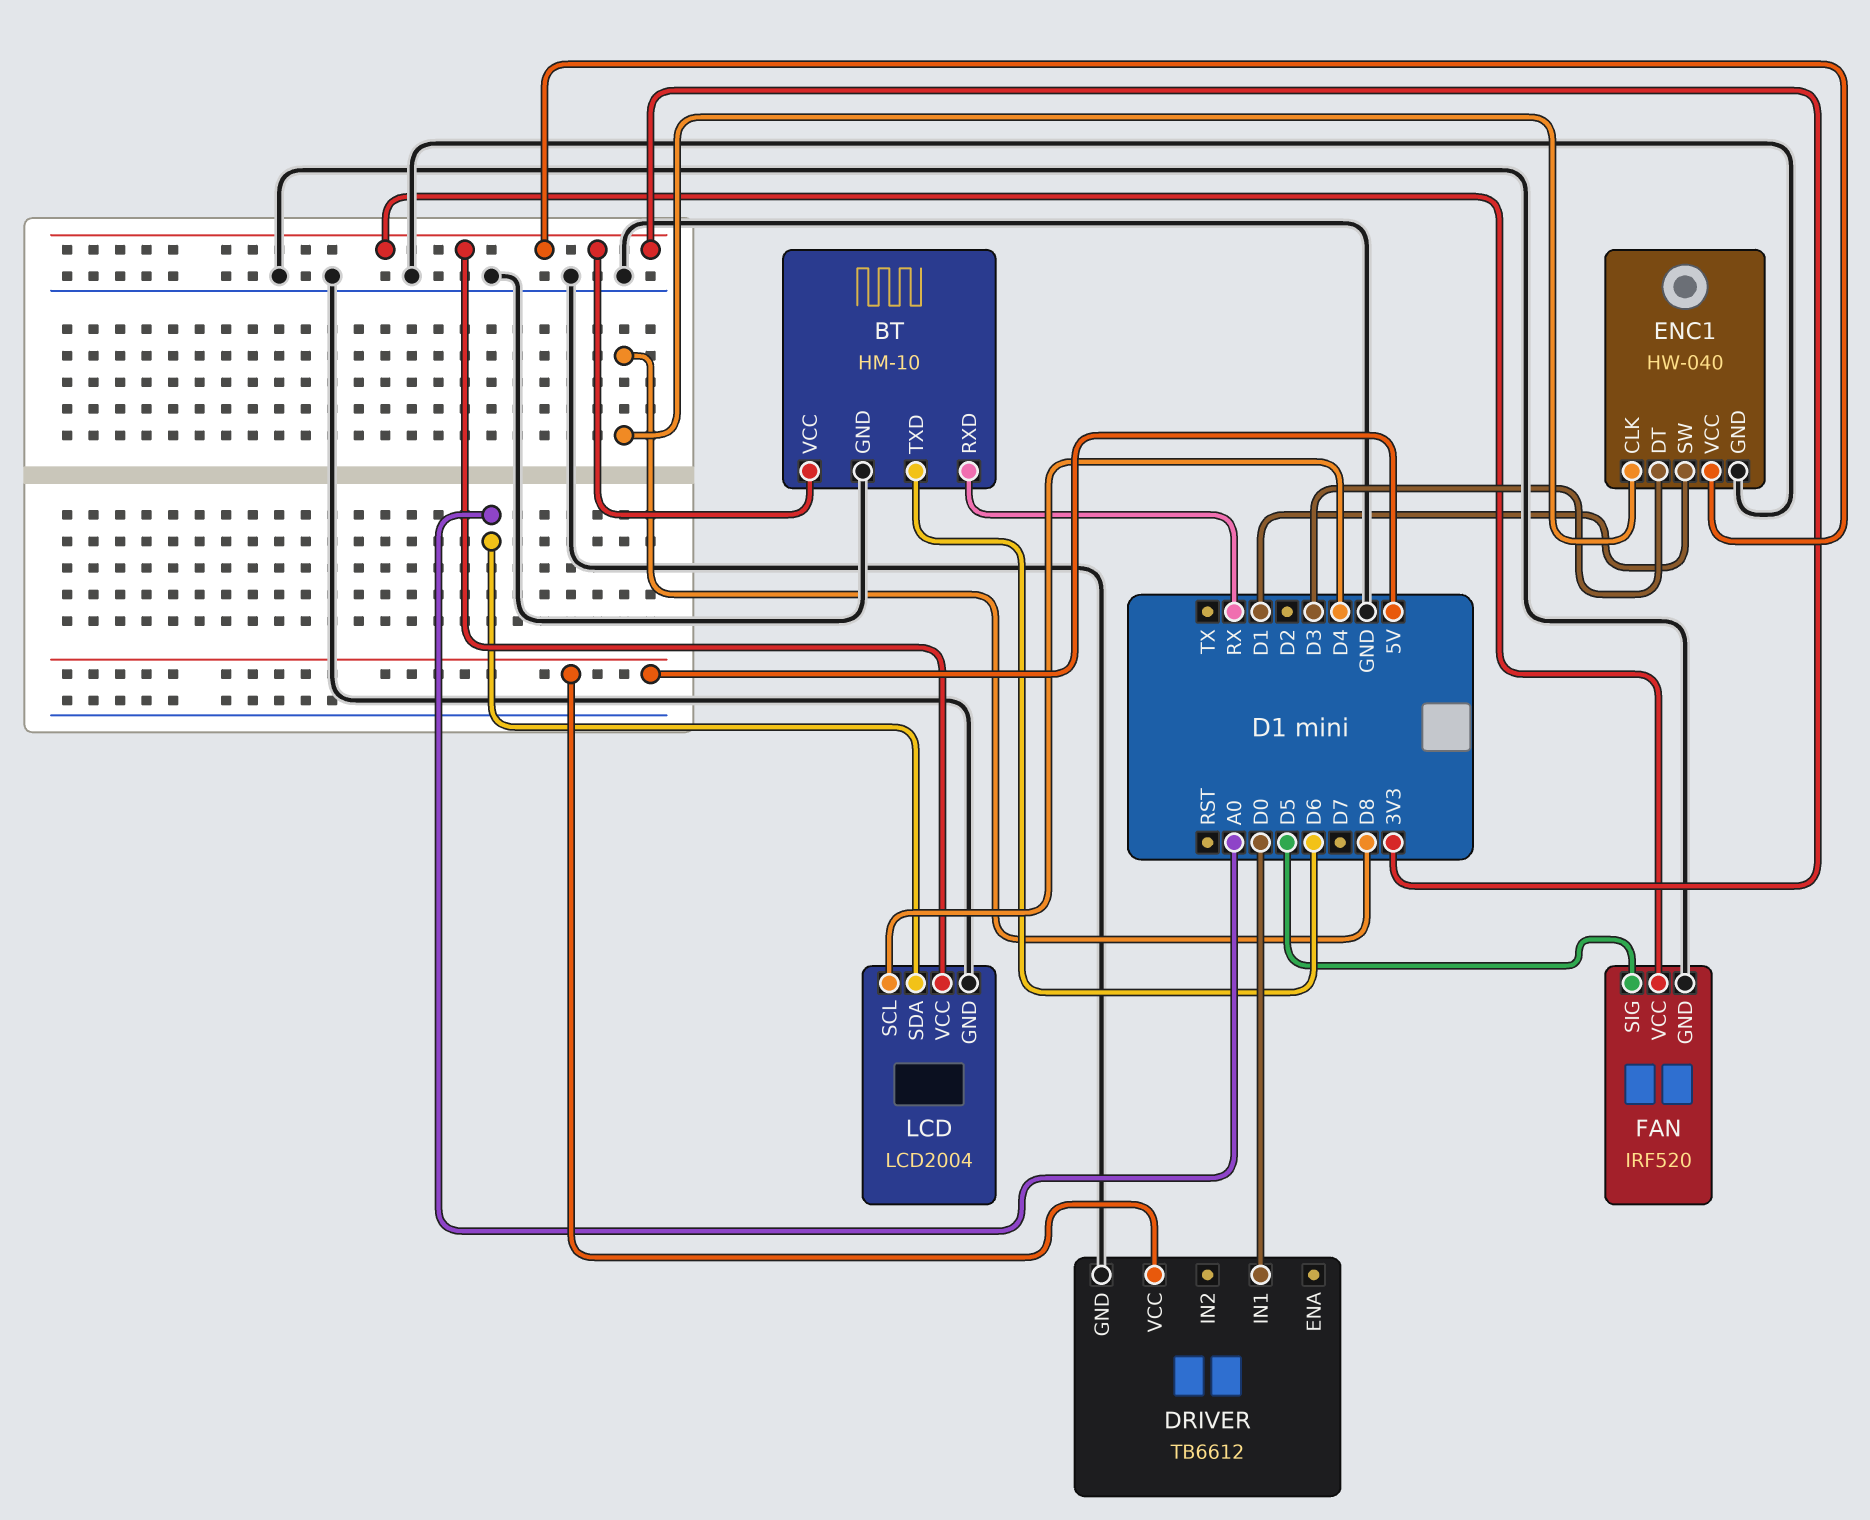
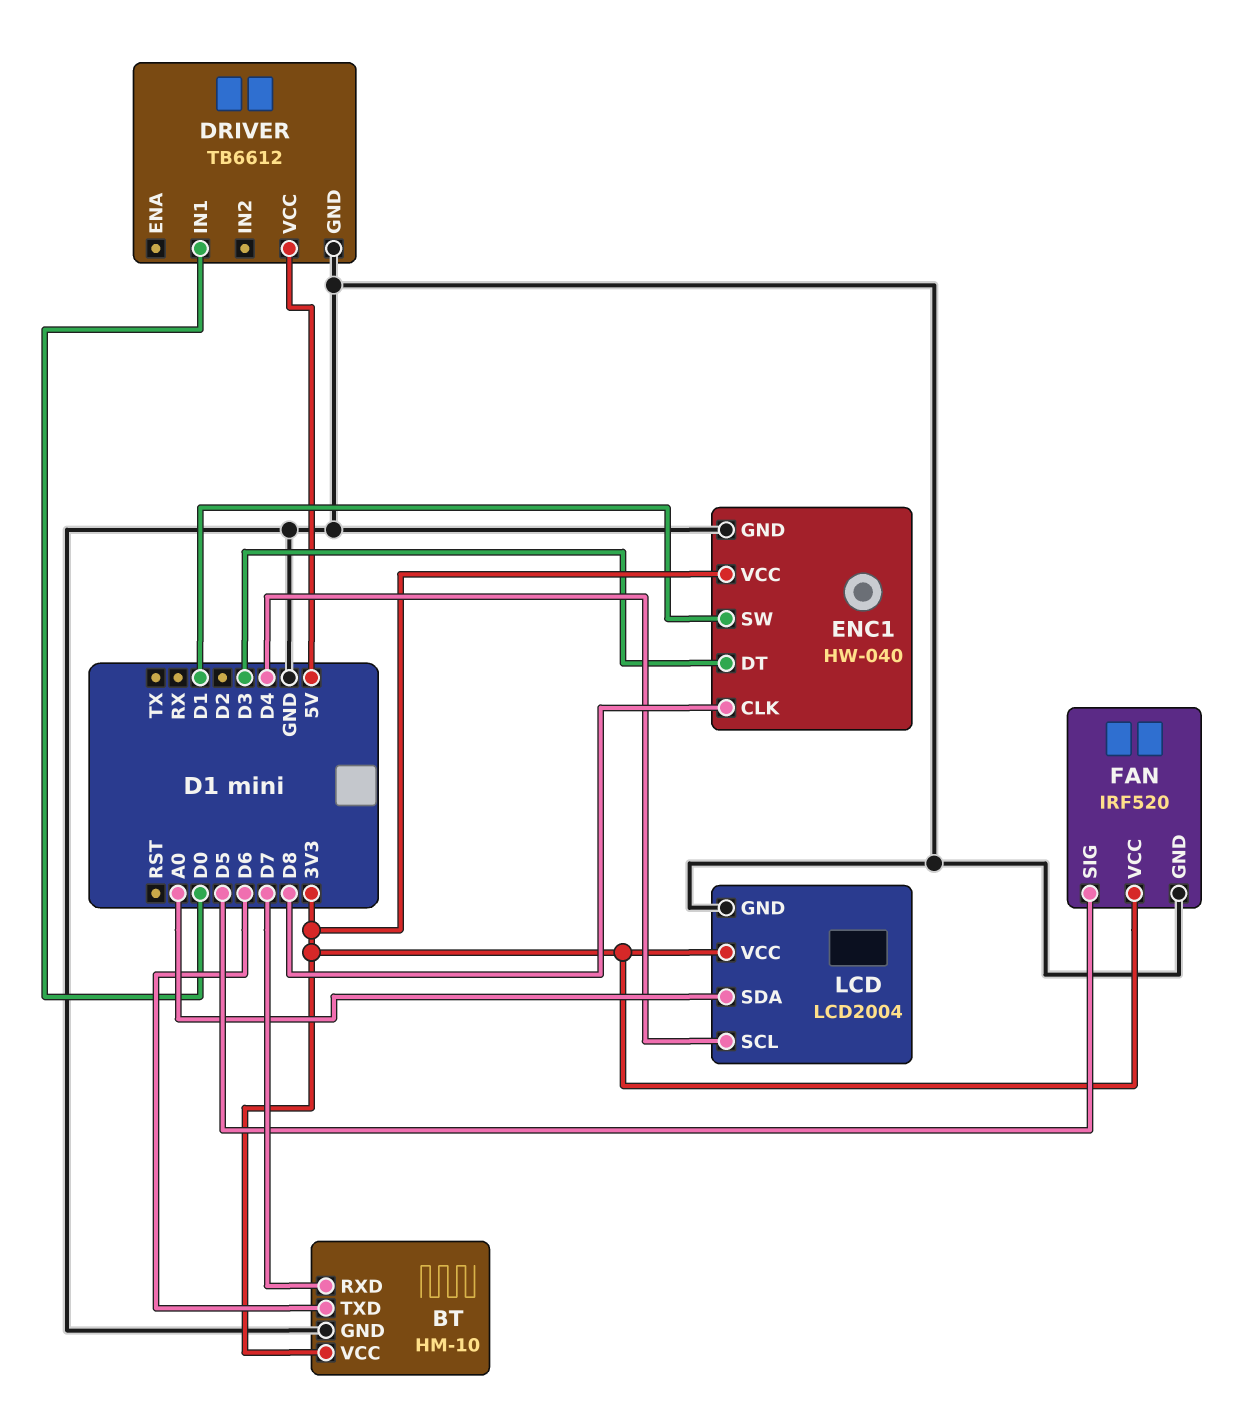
BT pin RXD: RX -> D7

